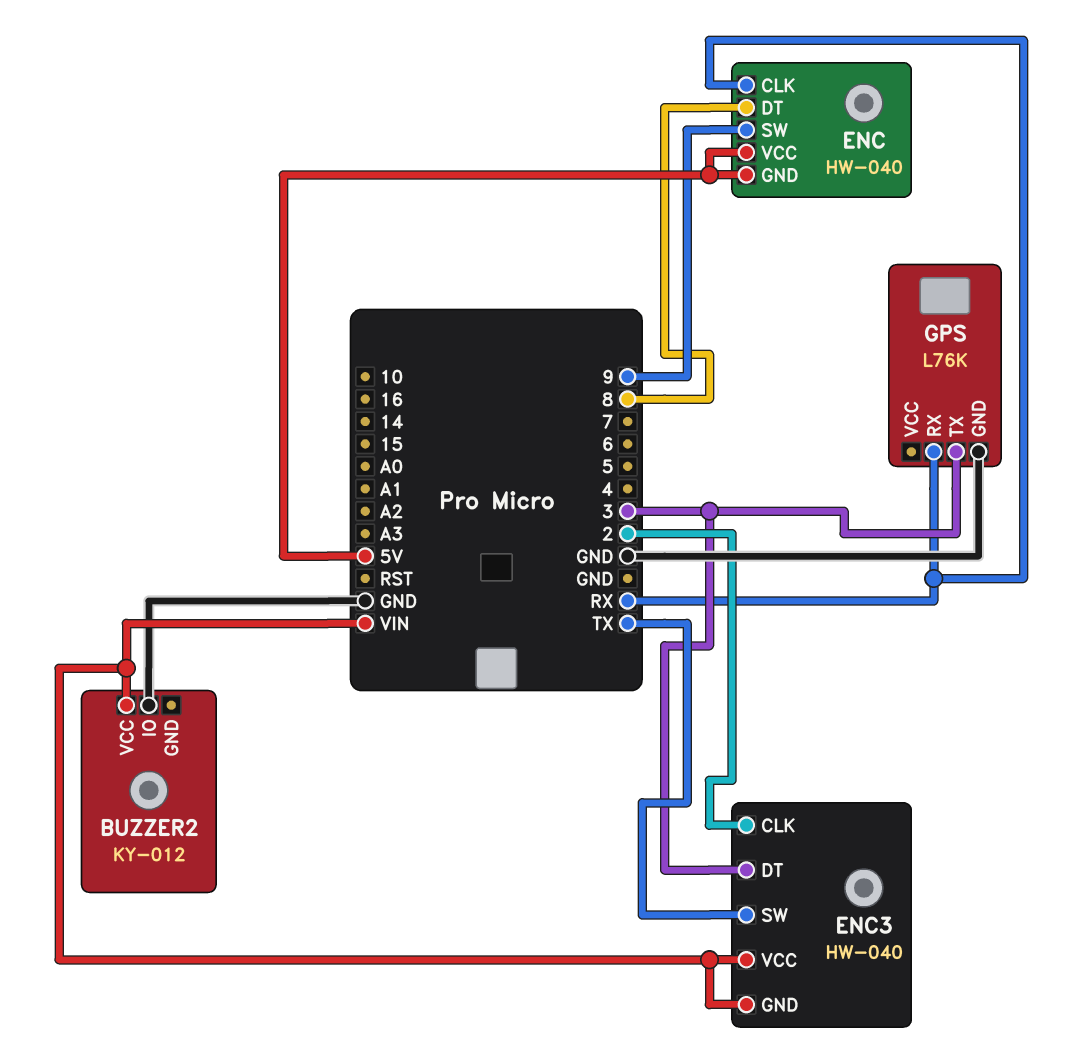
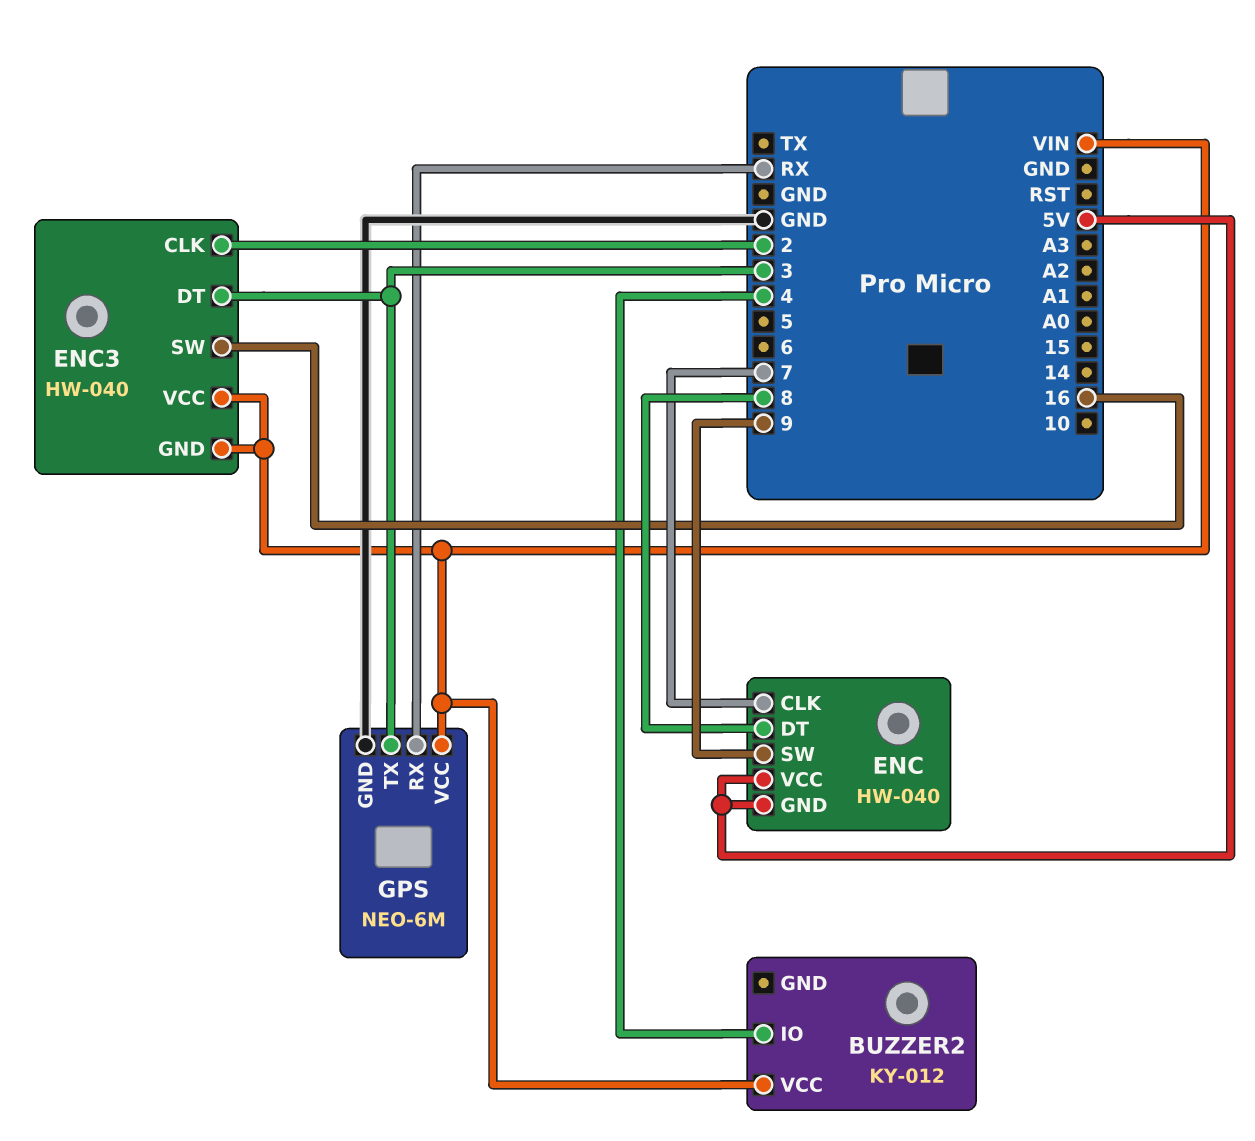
BUZZER2 pin IO: GND -> 4
ENC pin CLK: RX -> 7
ENC3 pin SW: TX -> 16
GPS: L76K -> NEO-6M
GPS pin VCC: none -> VIN

